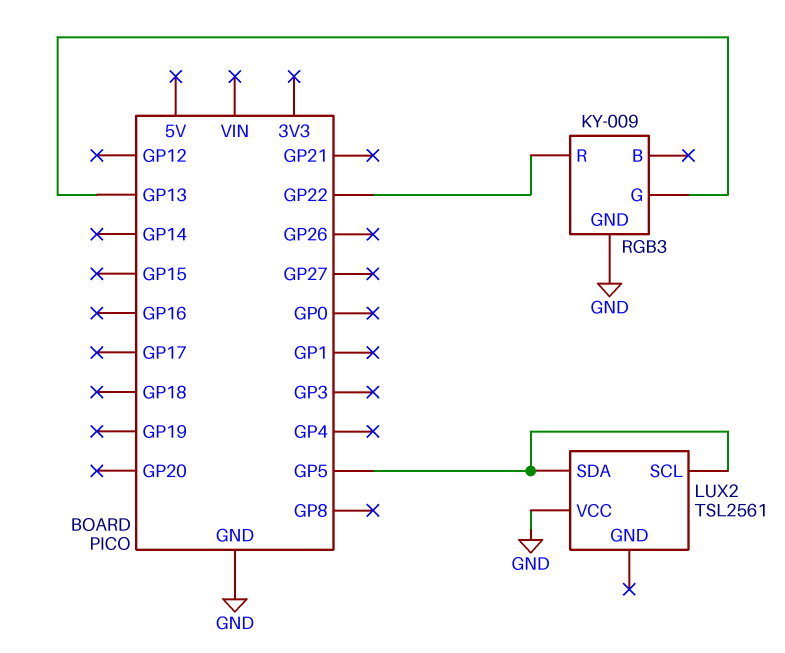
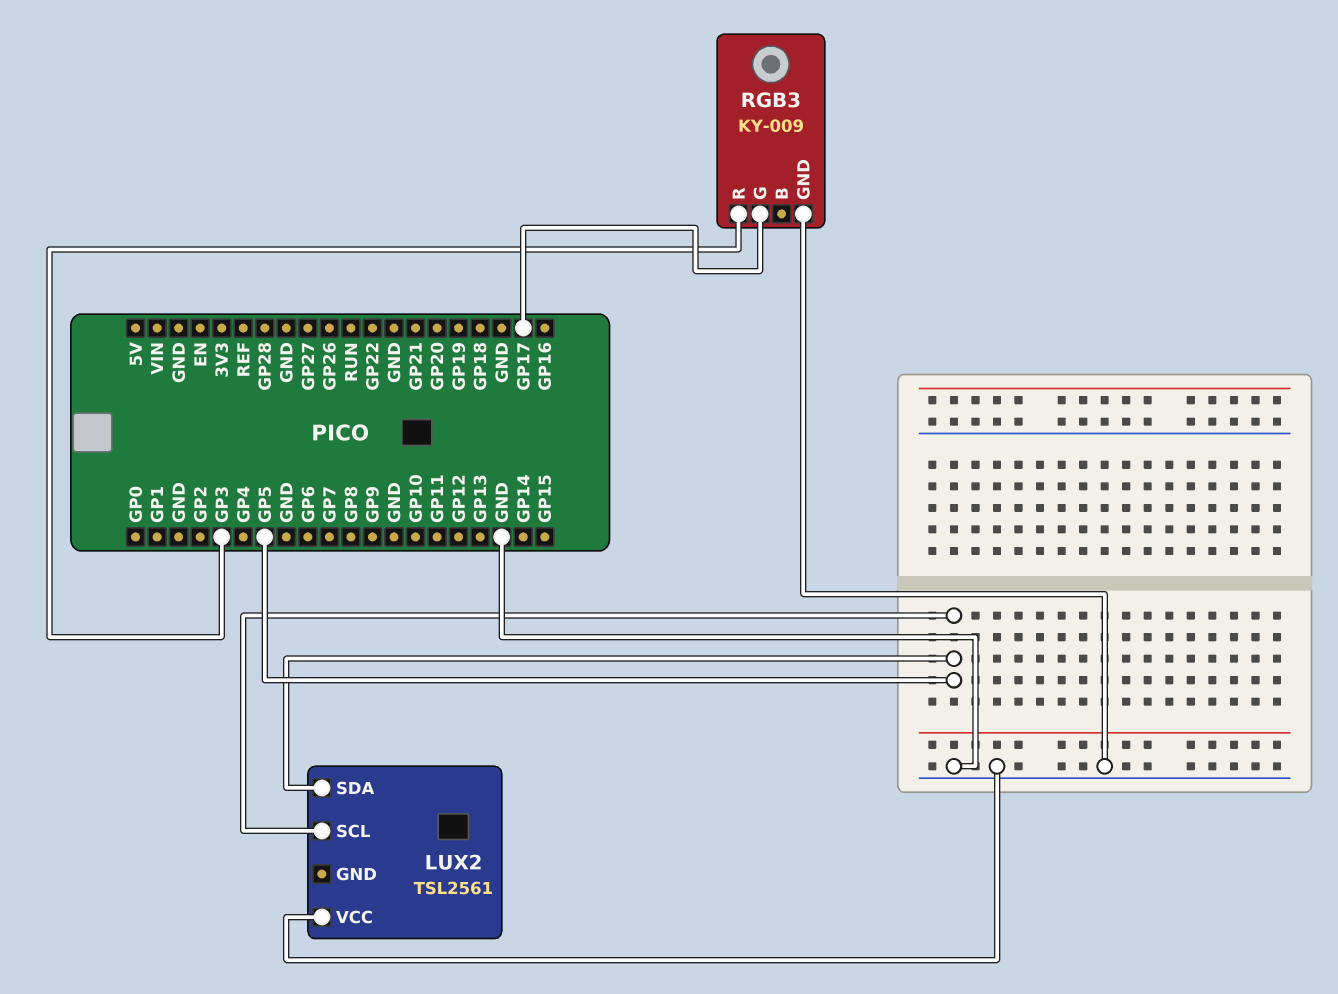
RGB3 pin G: GP13 -> GP17
RGB3 pin R: GP22 -> GP3

